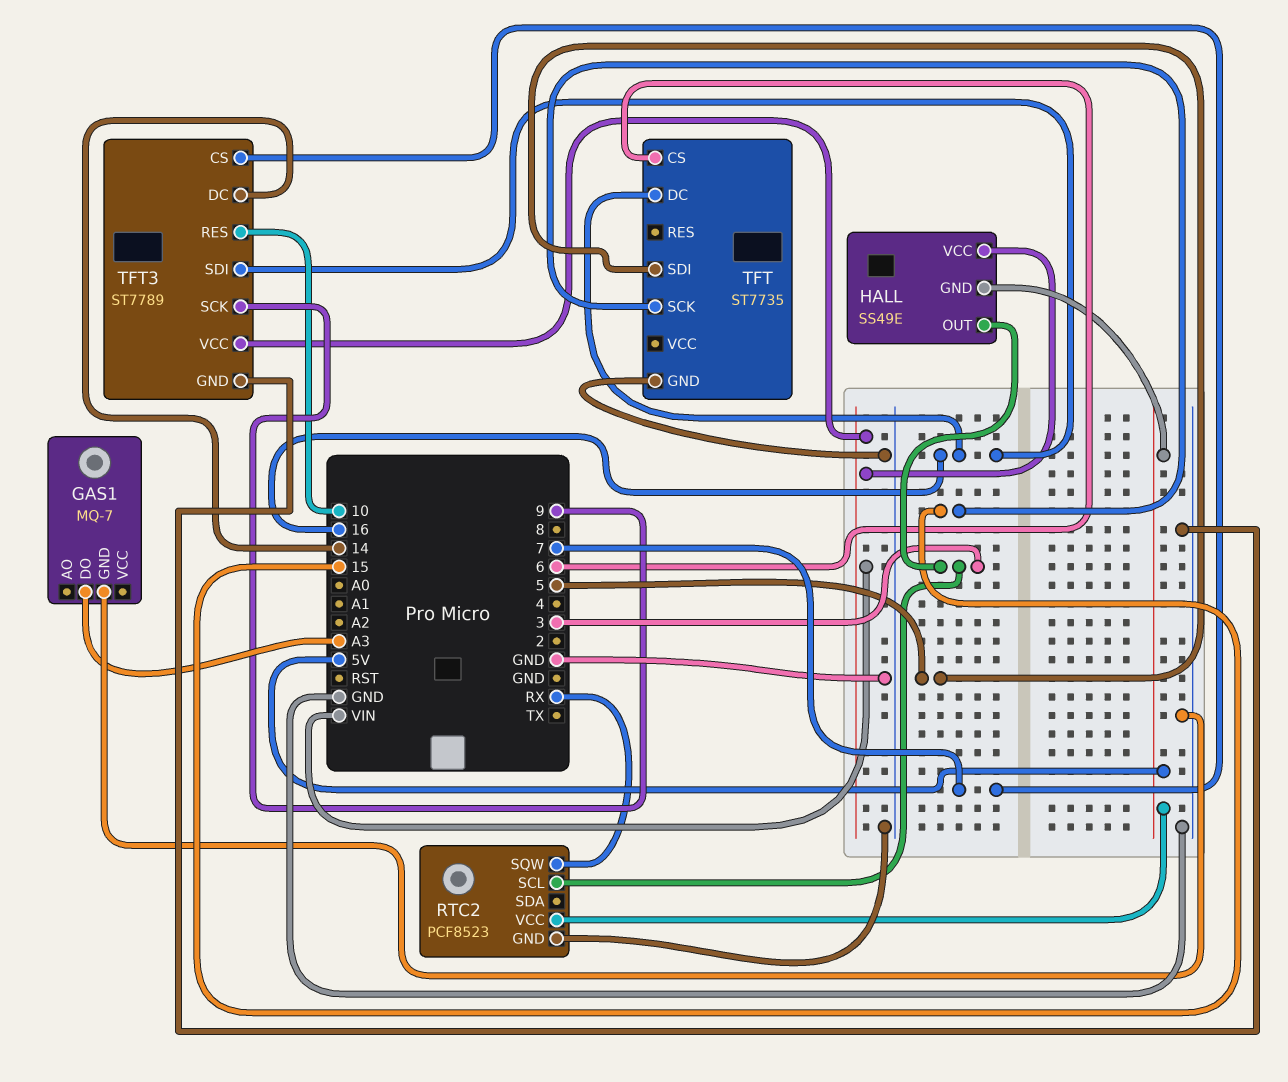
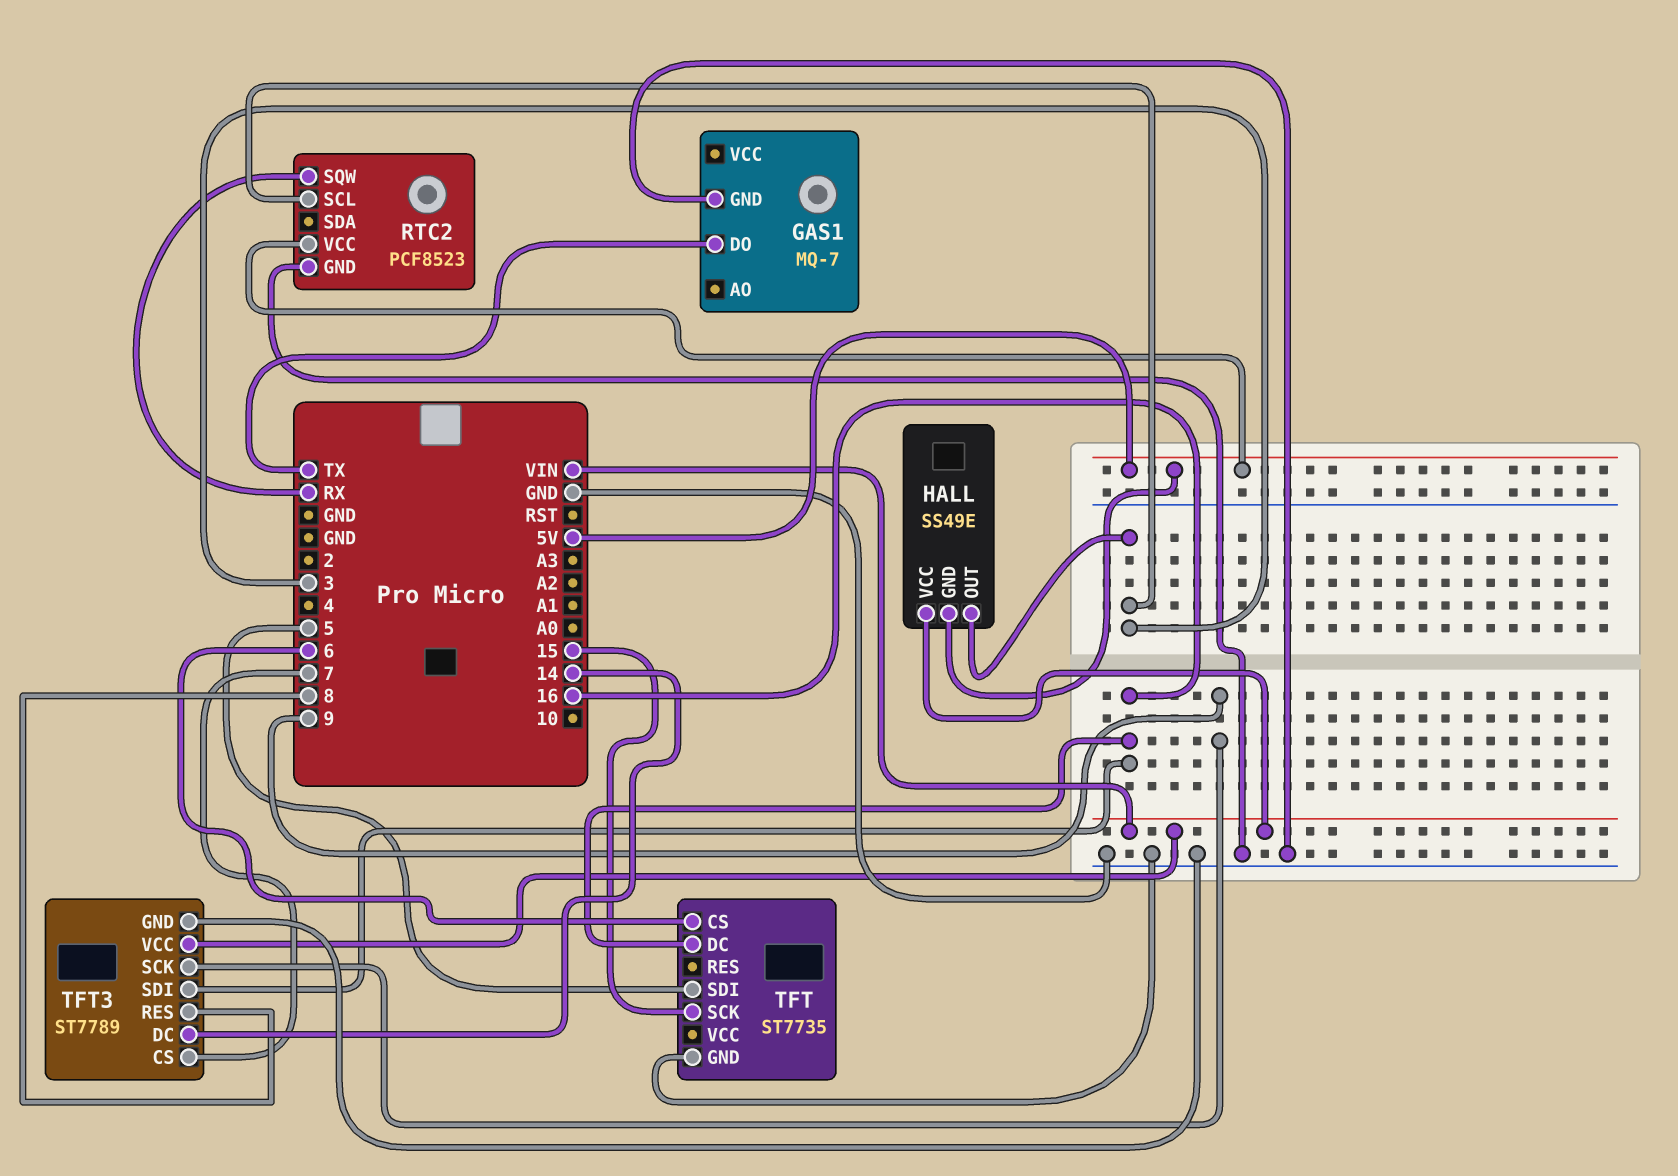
GAS1 pin DO: A3 -> TX
TFT3 pin RES: 10 -> 8

